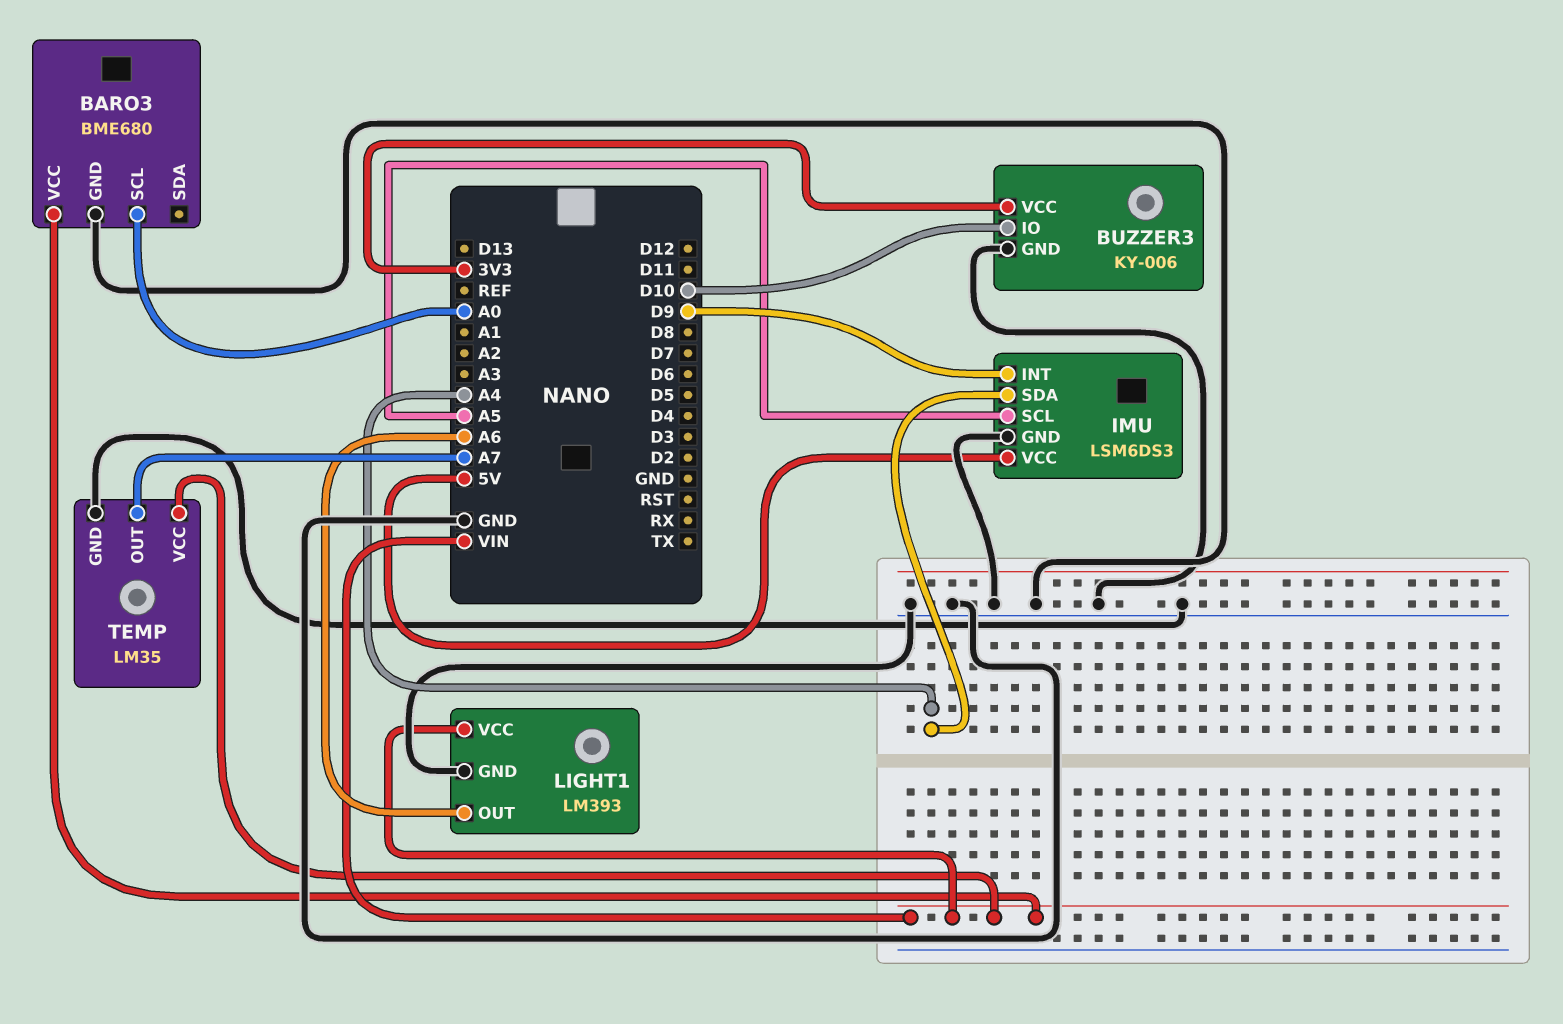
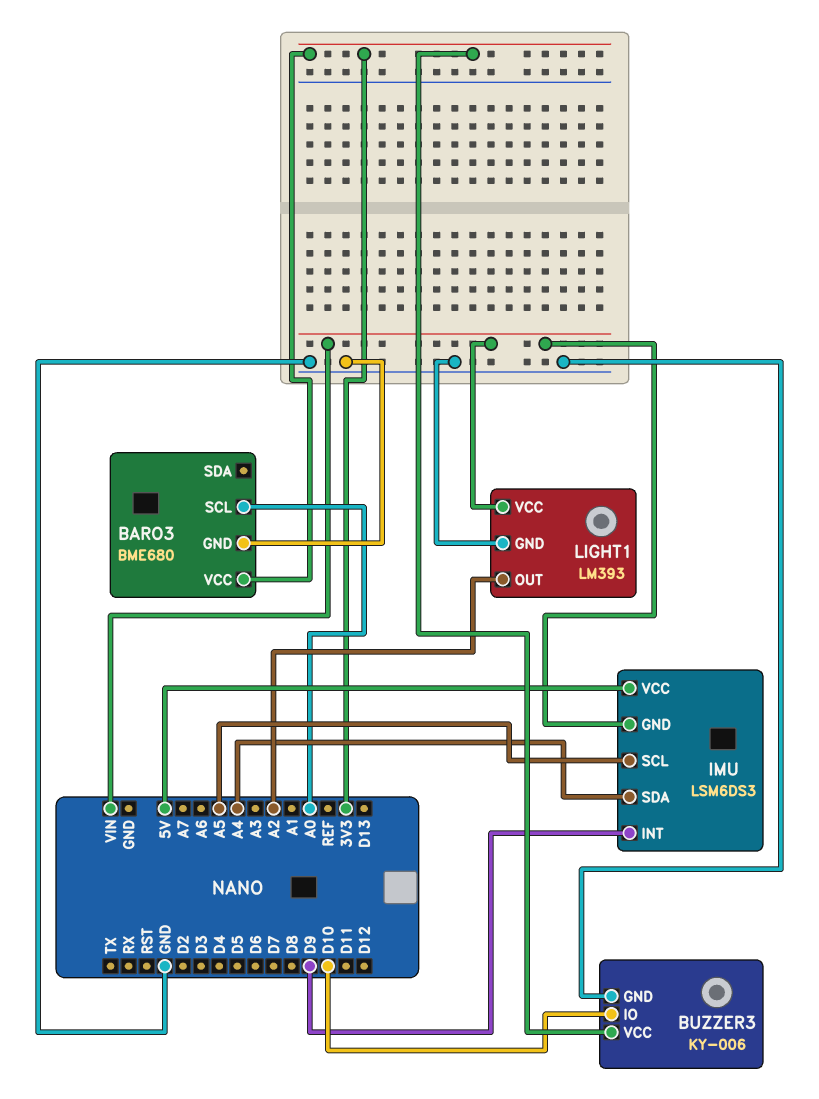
BARO3 pin VCC: VIN -> 3V3
IMU pin GND: GND -> VIN
LIGHT1 pin OUT: A6 -> A2
TEMP: LM35 -> none
TEMP pin GND: GND -> none
TEMP pin OUT: A7 -> none
TEMP pin VCC: VIN -> none

